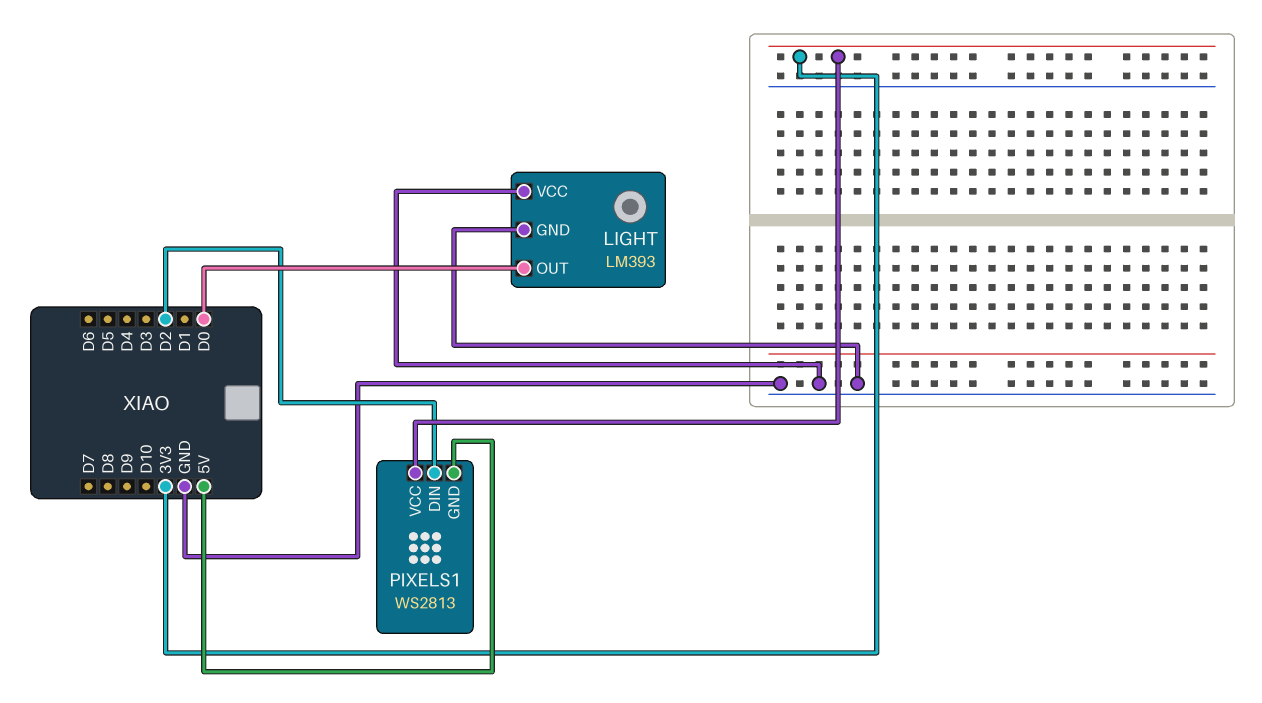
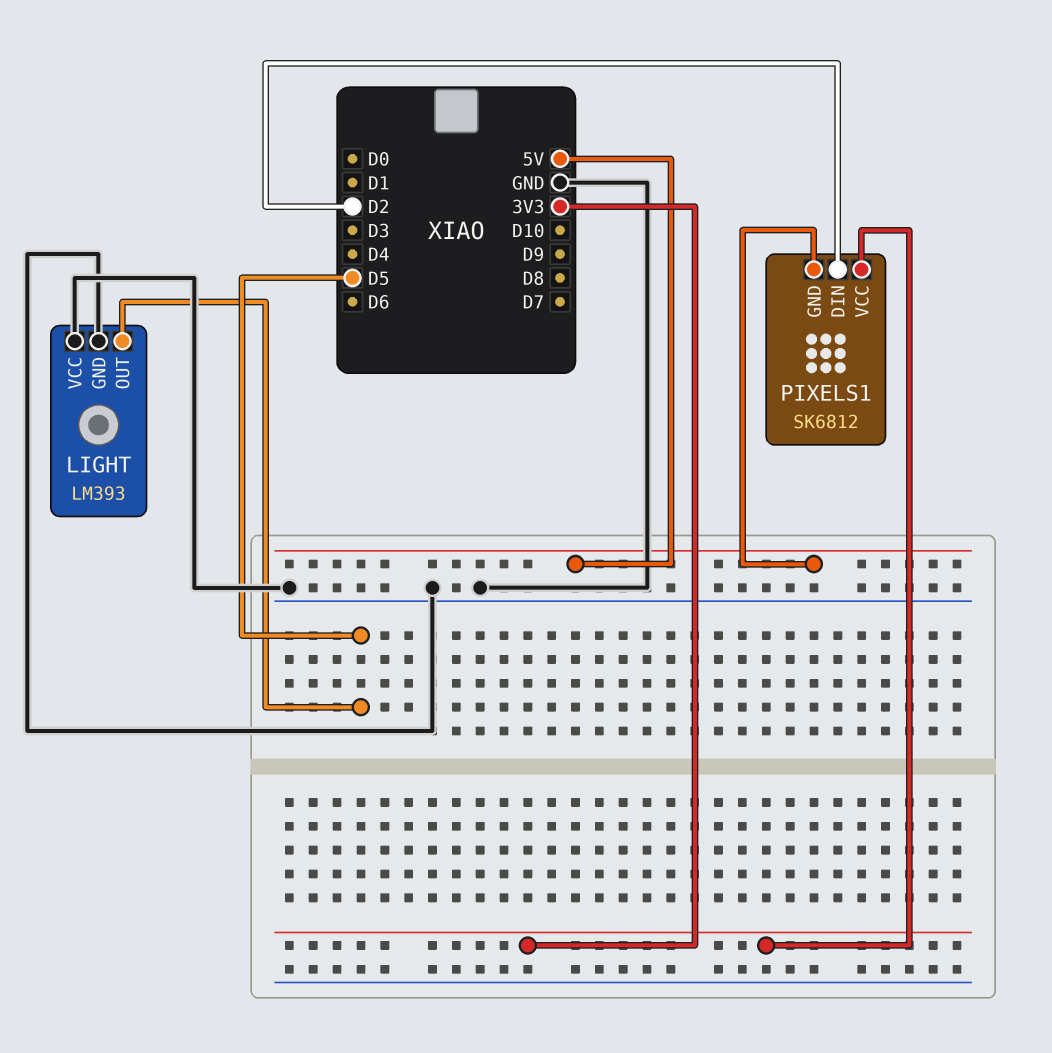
LIGHT pin OUT: D0 -> D5
PIXELS1: WS2813 -> SK6812

